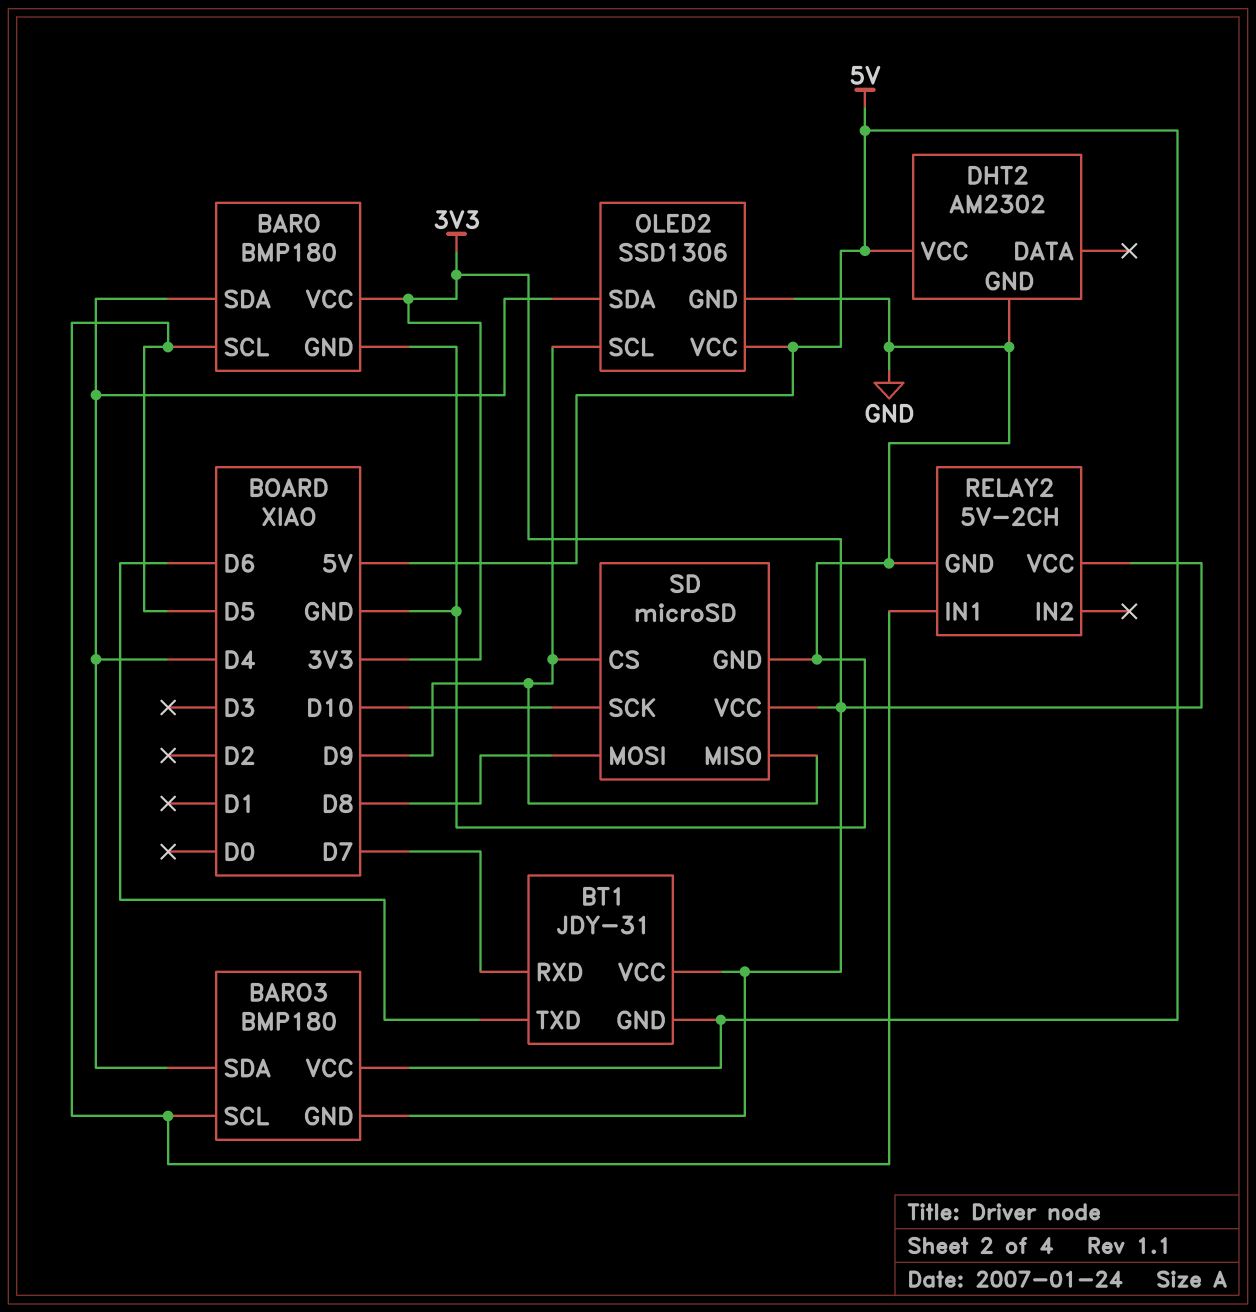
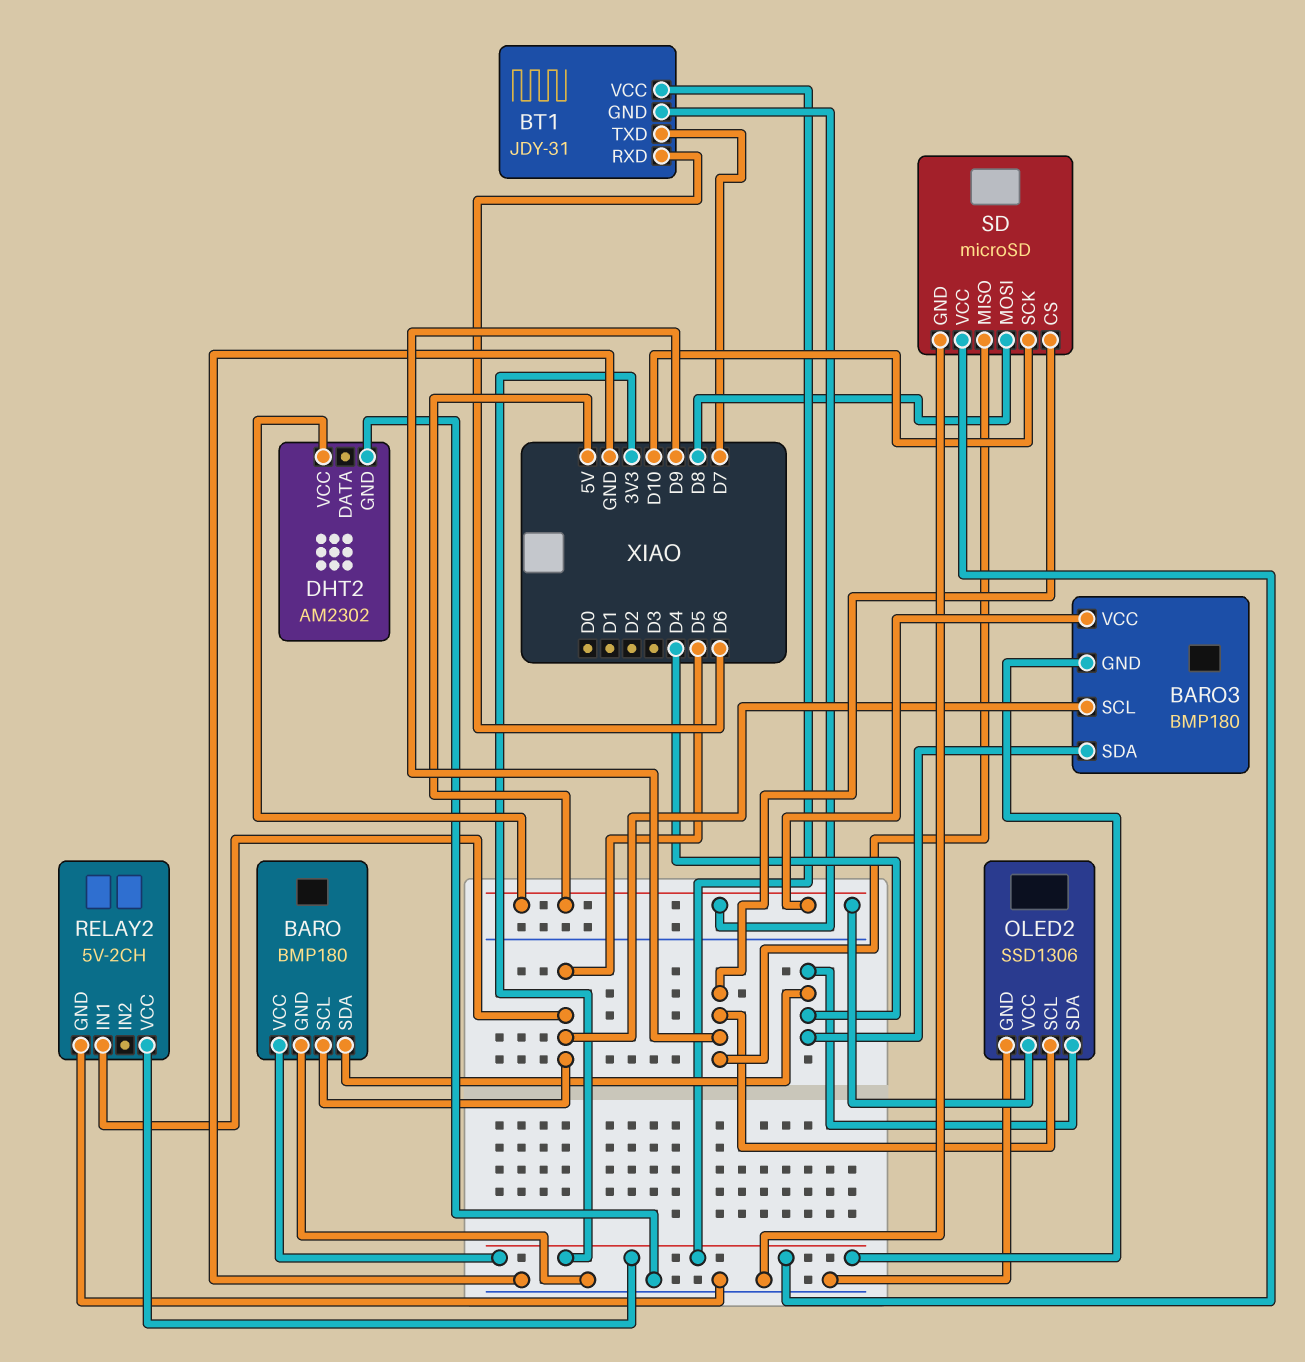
BT1 pin RXD: D7 -> D6
BT1 pin TXD: D6 -> D7

